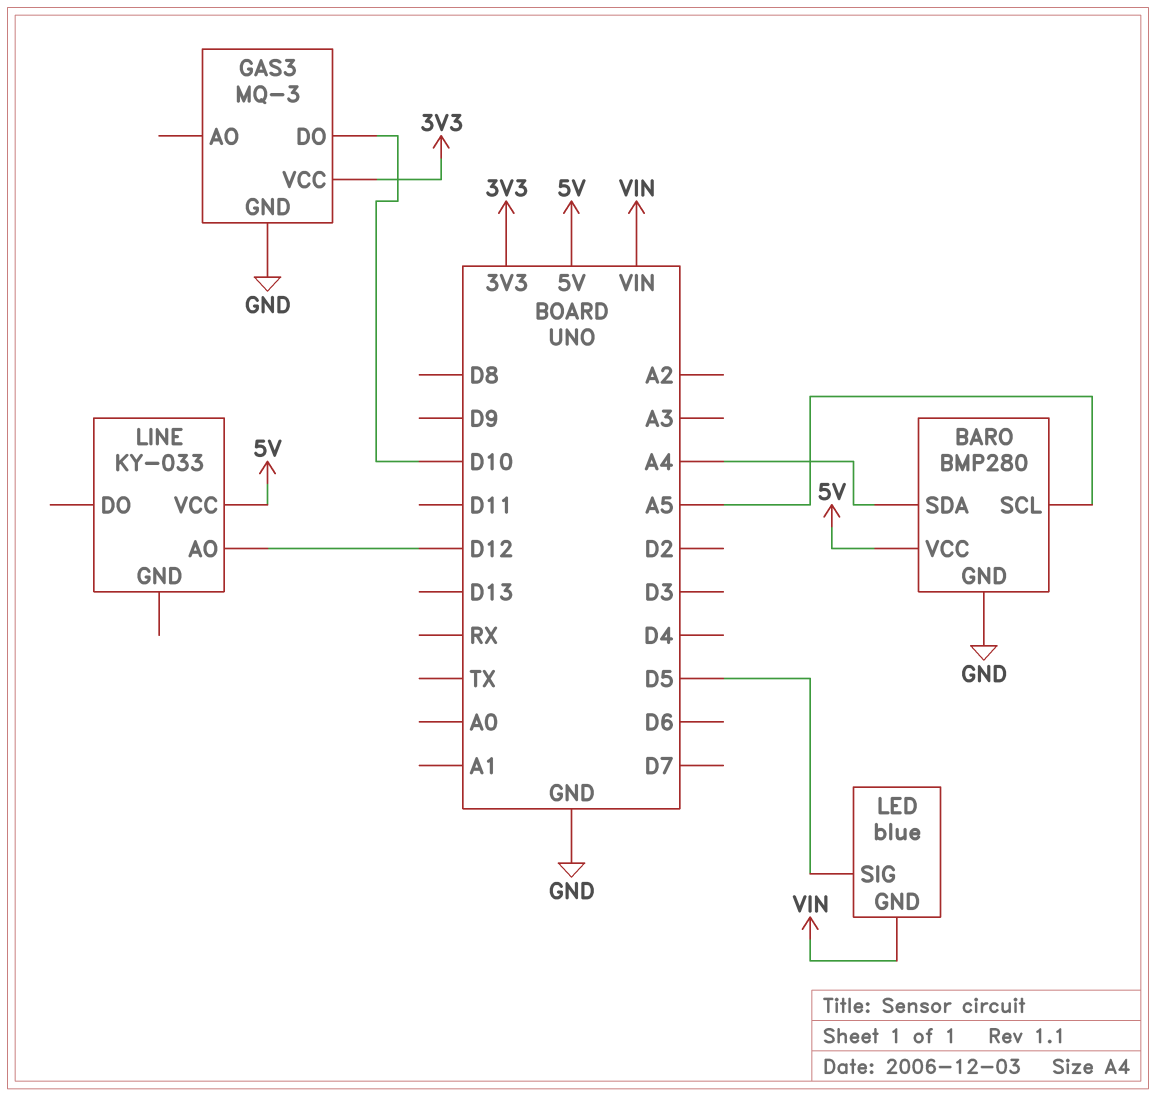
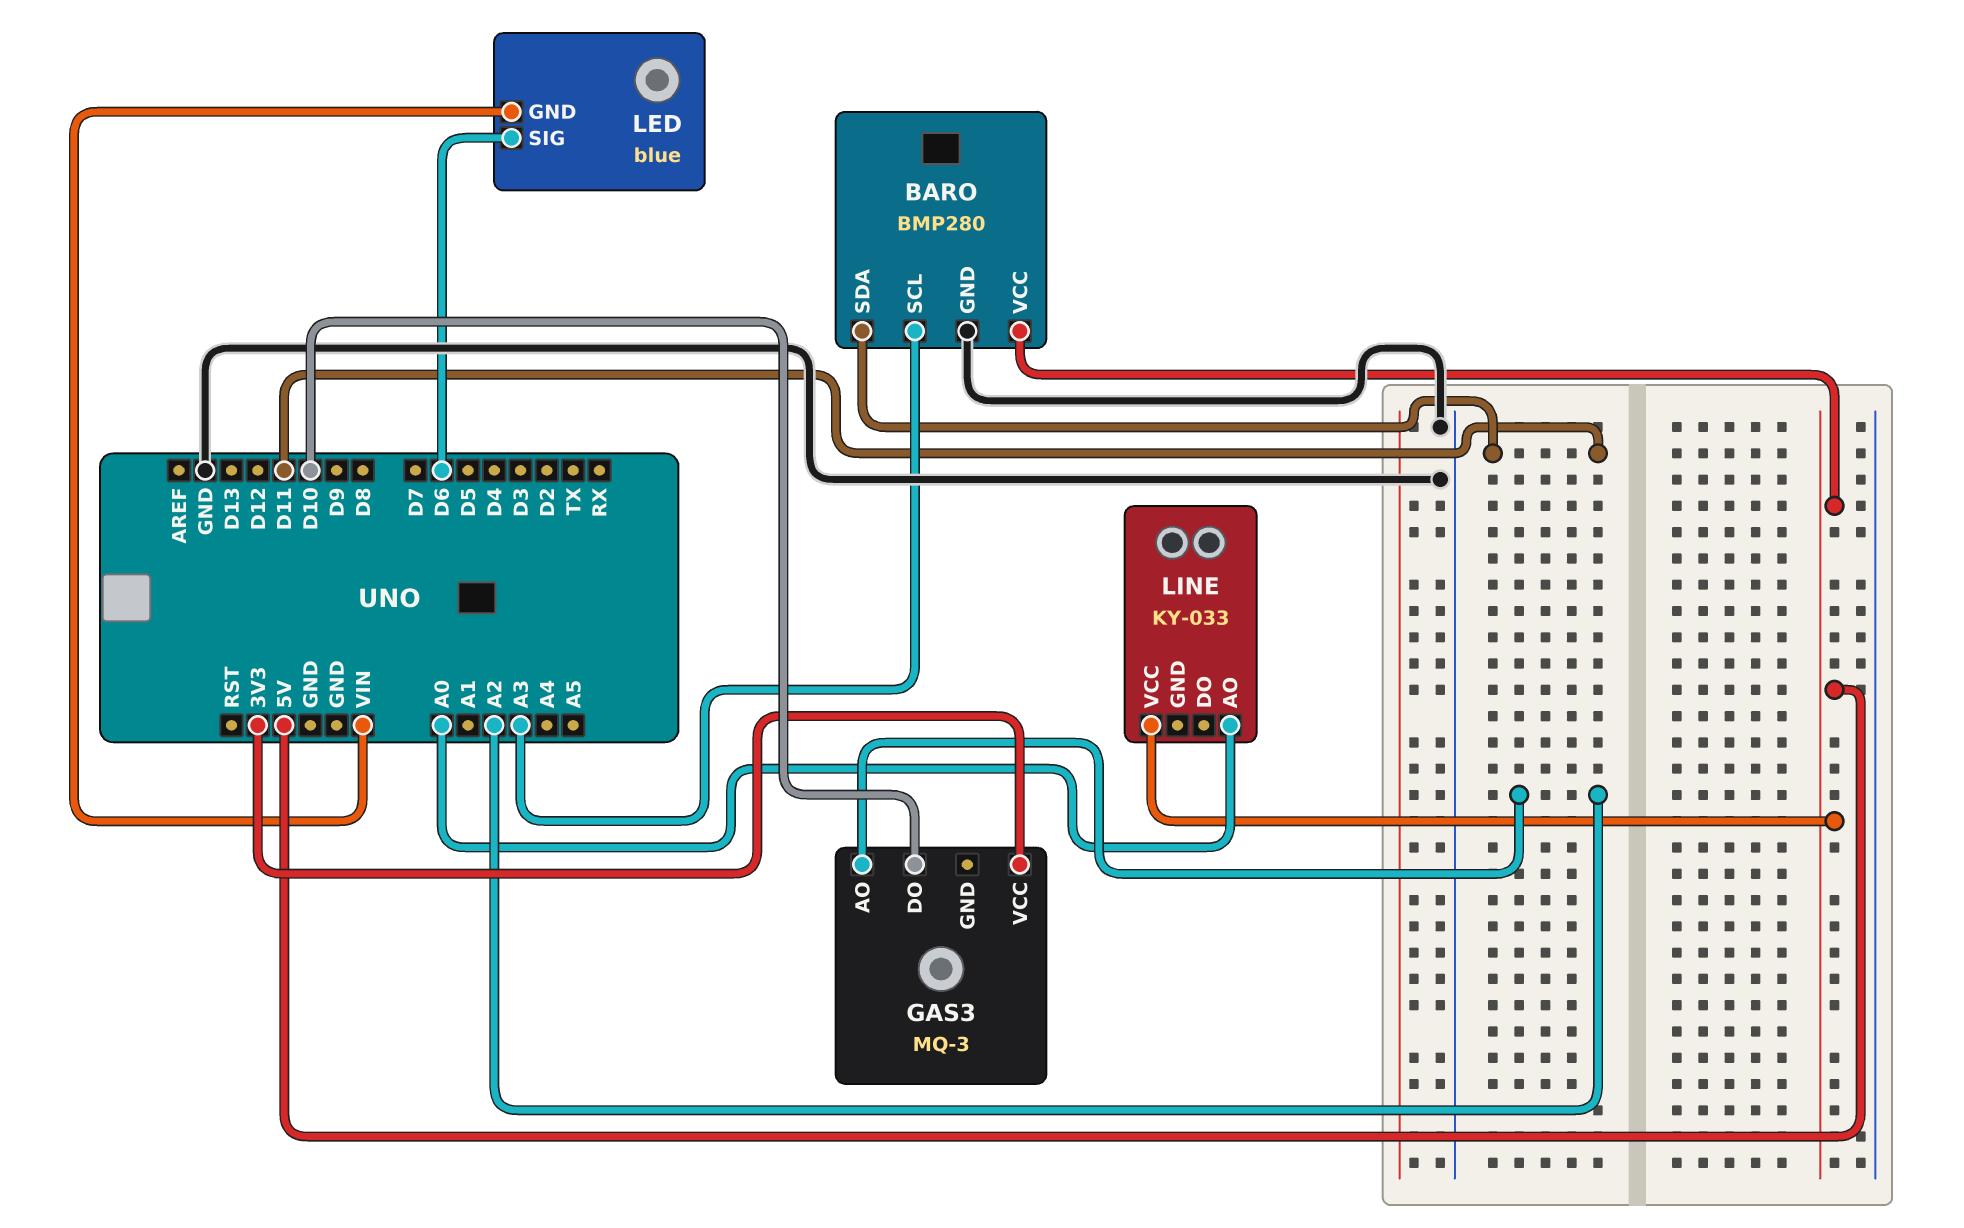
BARO pin SCL: A5 -> A3
BARO pin SDA: A4 -> D11
GAS3 pin AO: none -> A2
GAS3 pin GND: GND -> none
LED pin SIG: D5 -> D6
LINE pin AO: D12 -> A0

